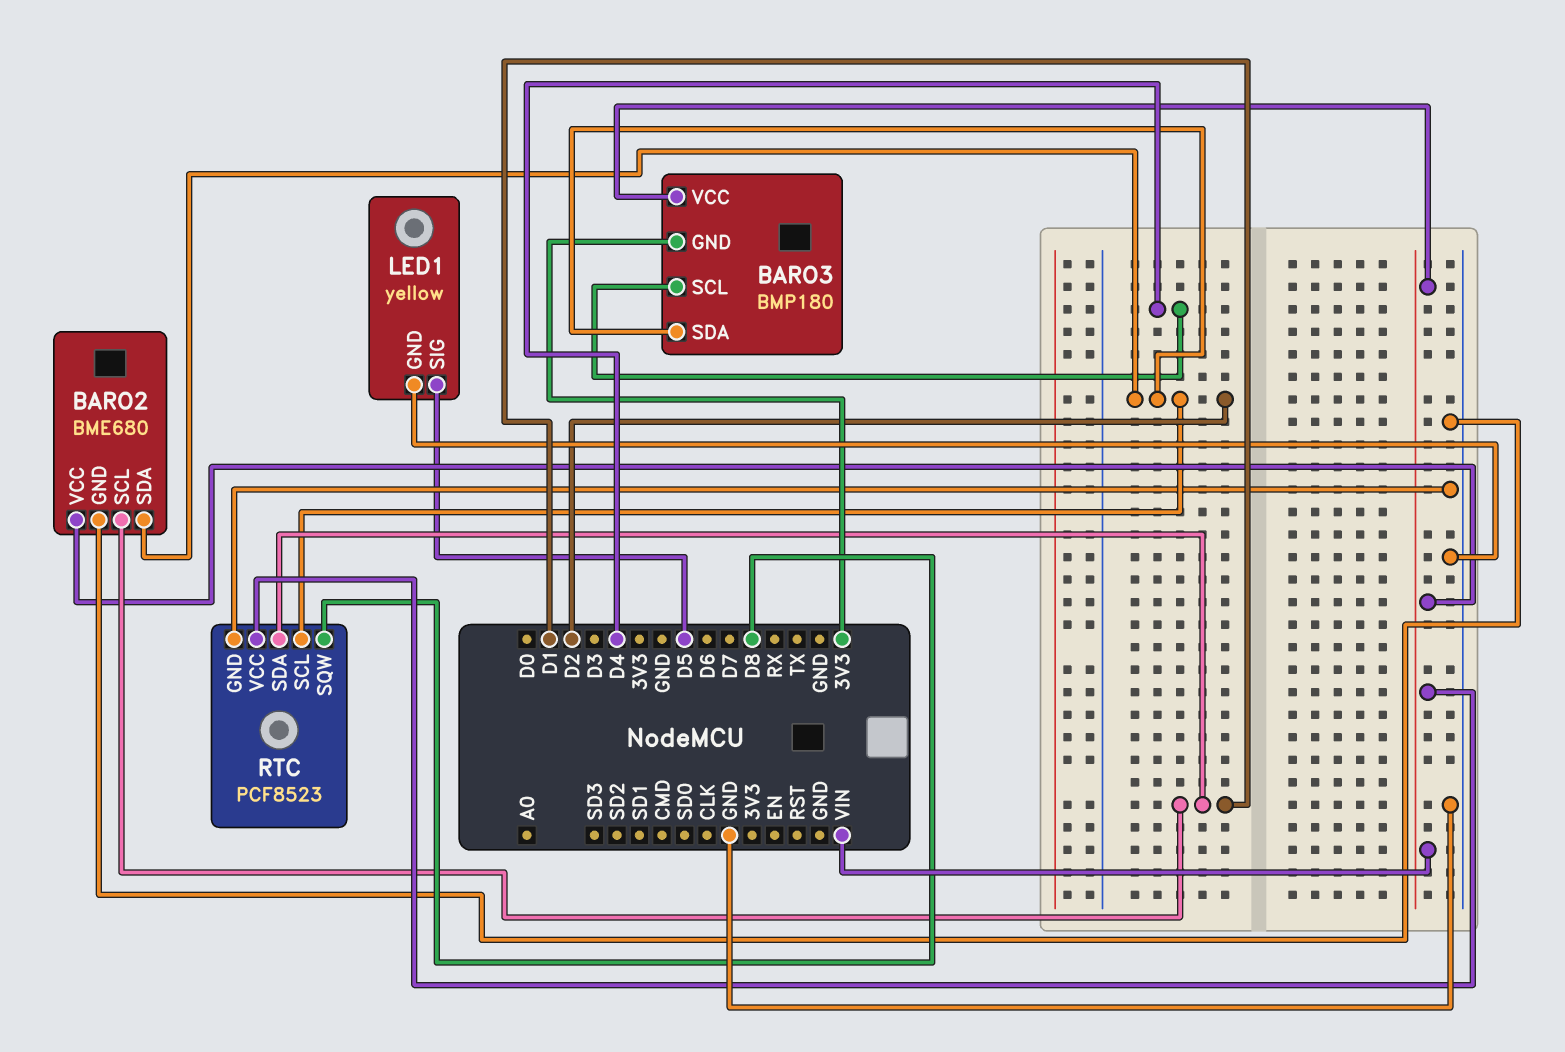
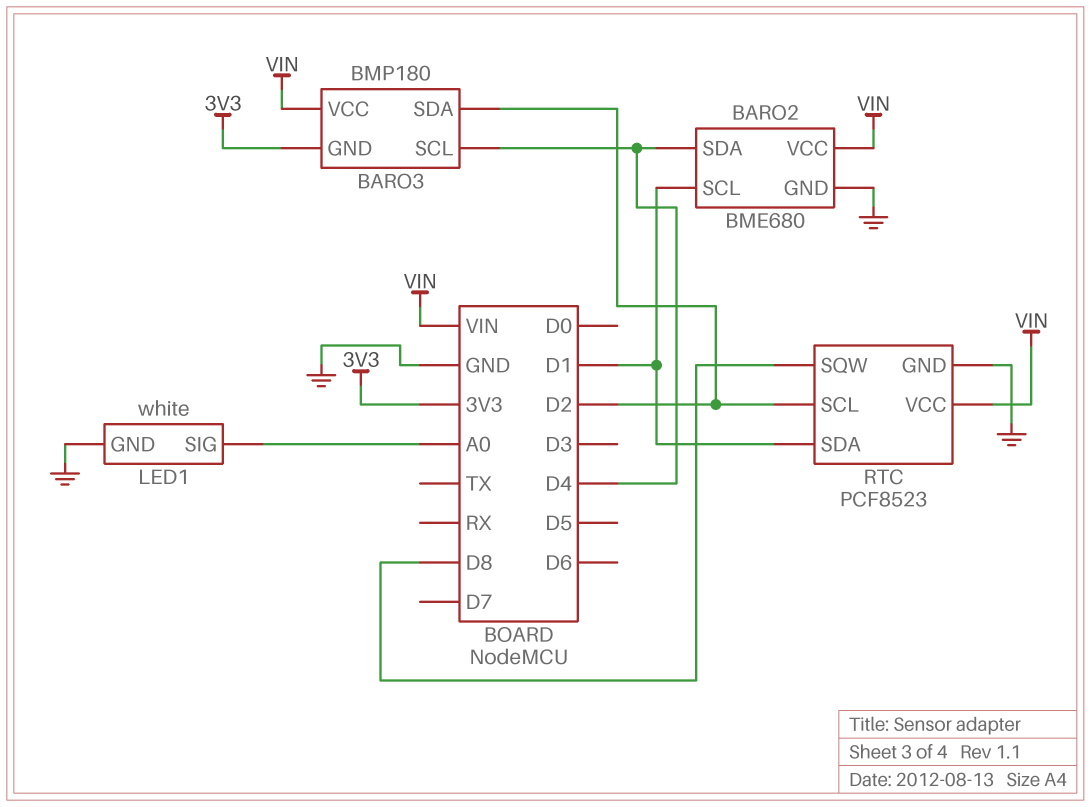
BARO2 pin SDA: D2 -> D4
LED1: yellow -> white
LED1 pin SIG: D5 -> A0

